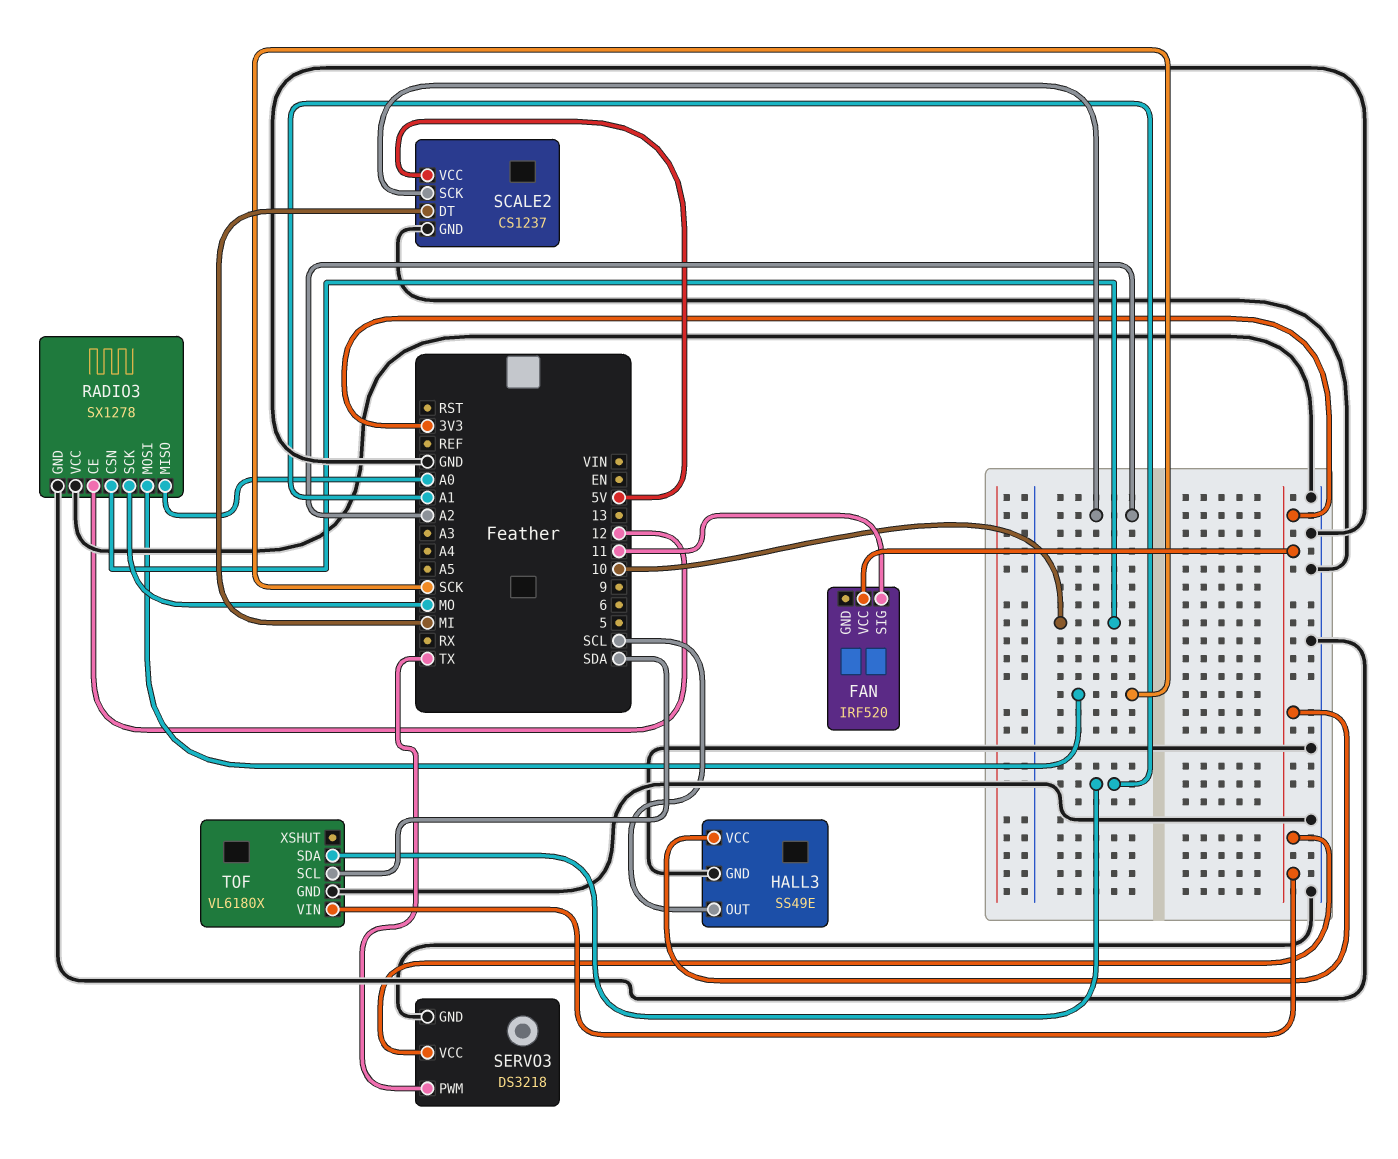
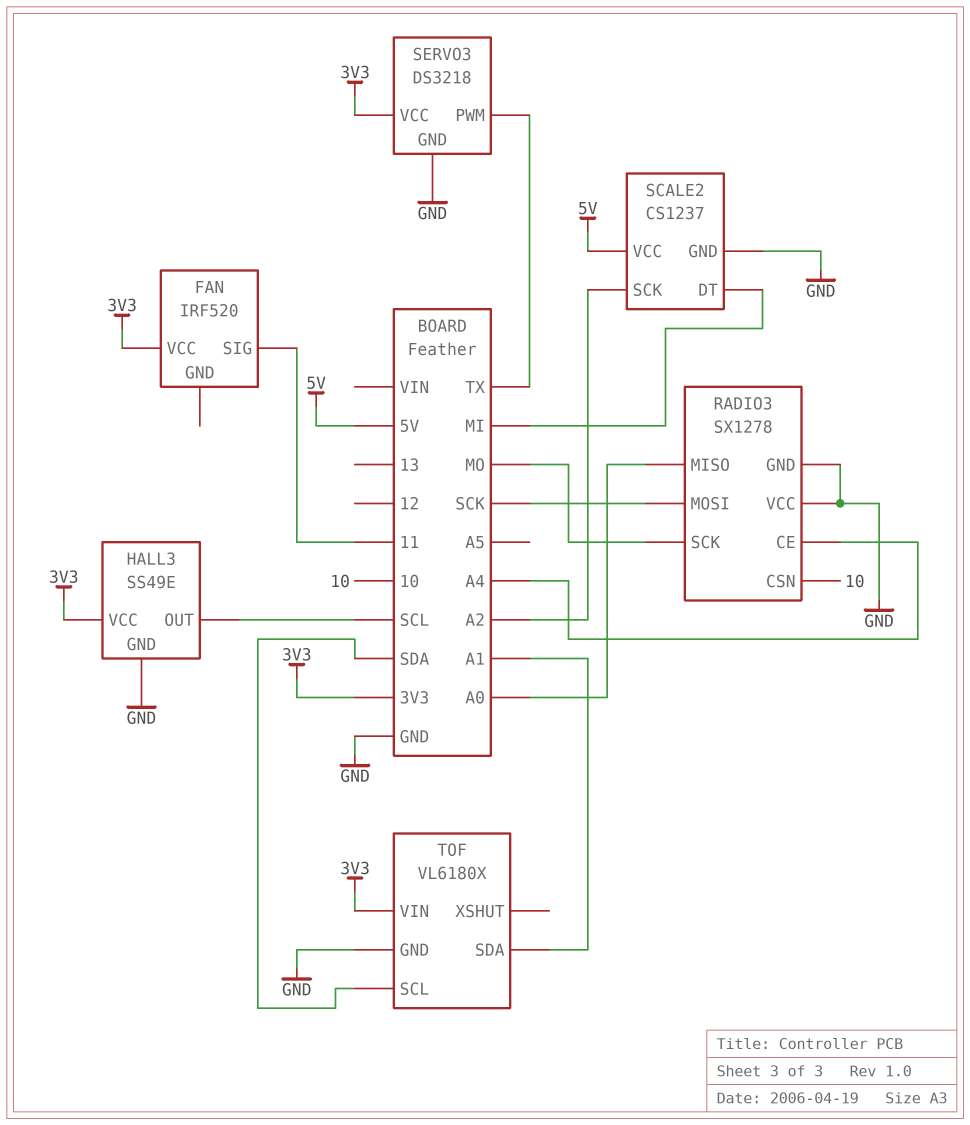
RADIO3 pin CE: 12 -> A4

